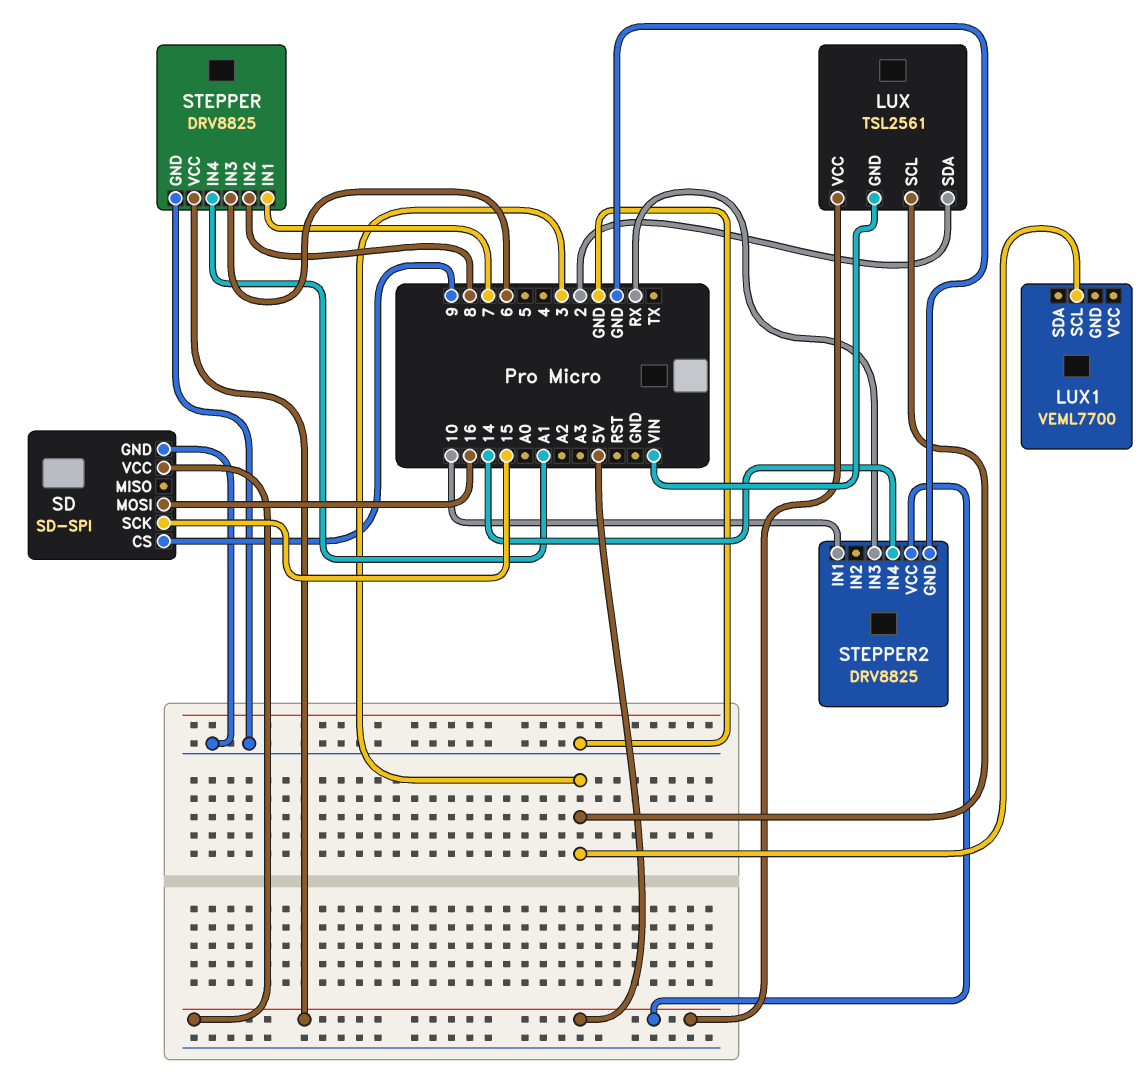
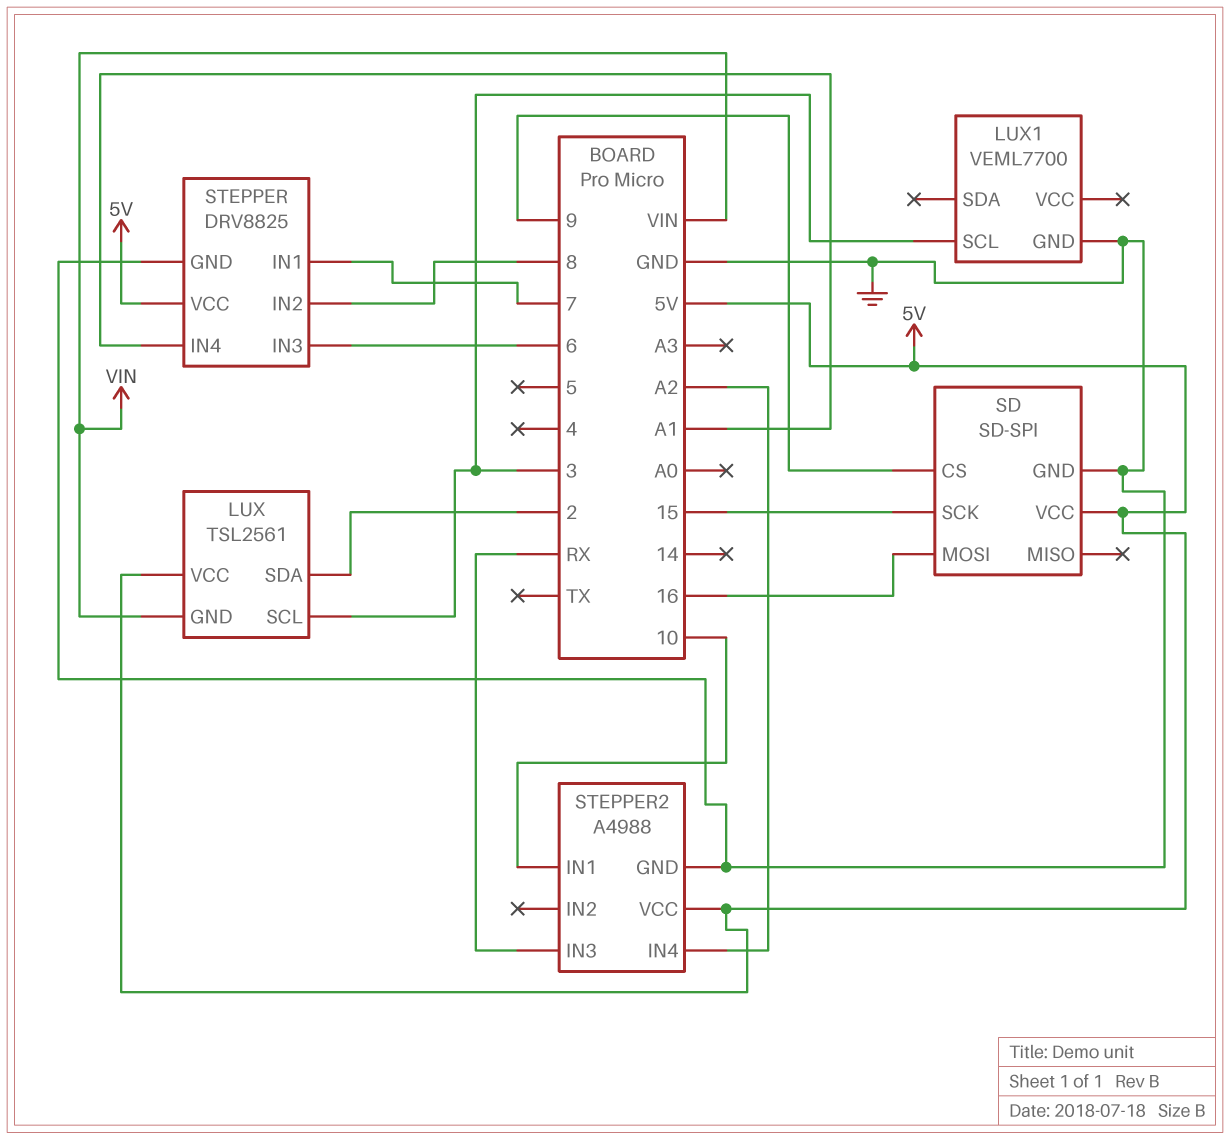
LUX1 pin GND: none -> GND
STEPPER2: DRV8825 -> A4988
STEPPER2 pin IN4: 14 -> A2

